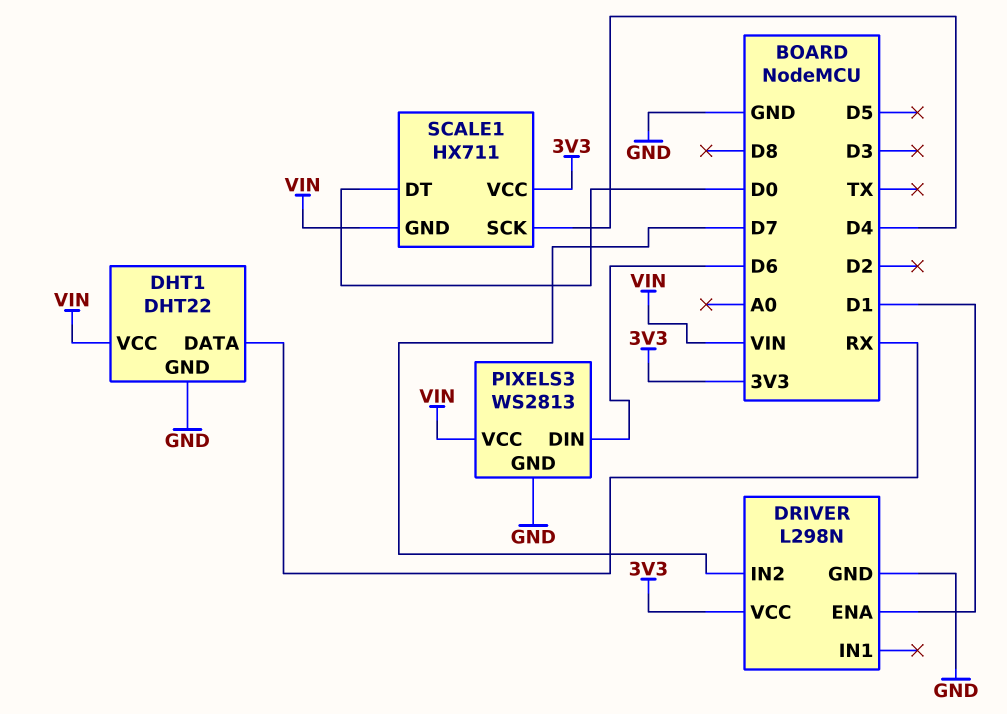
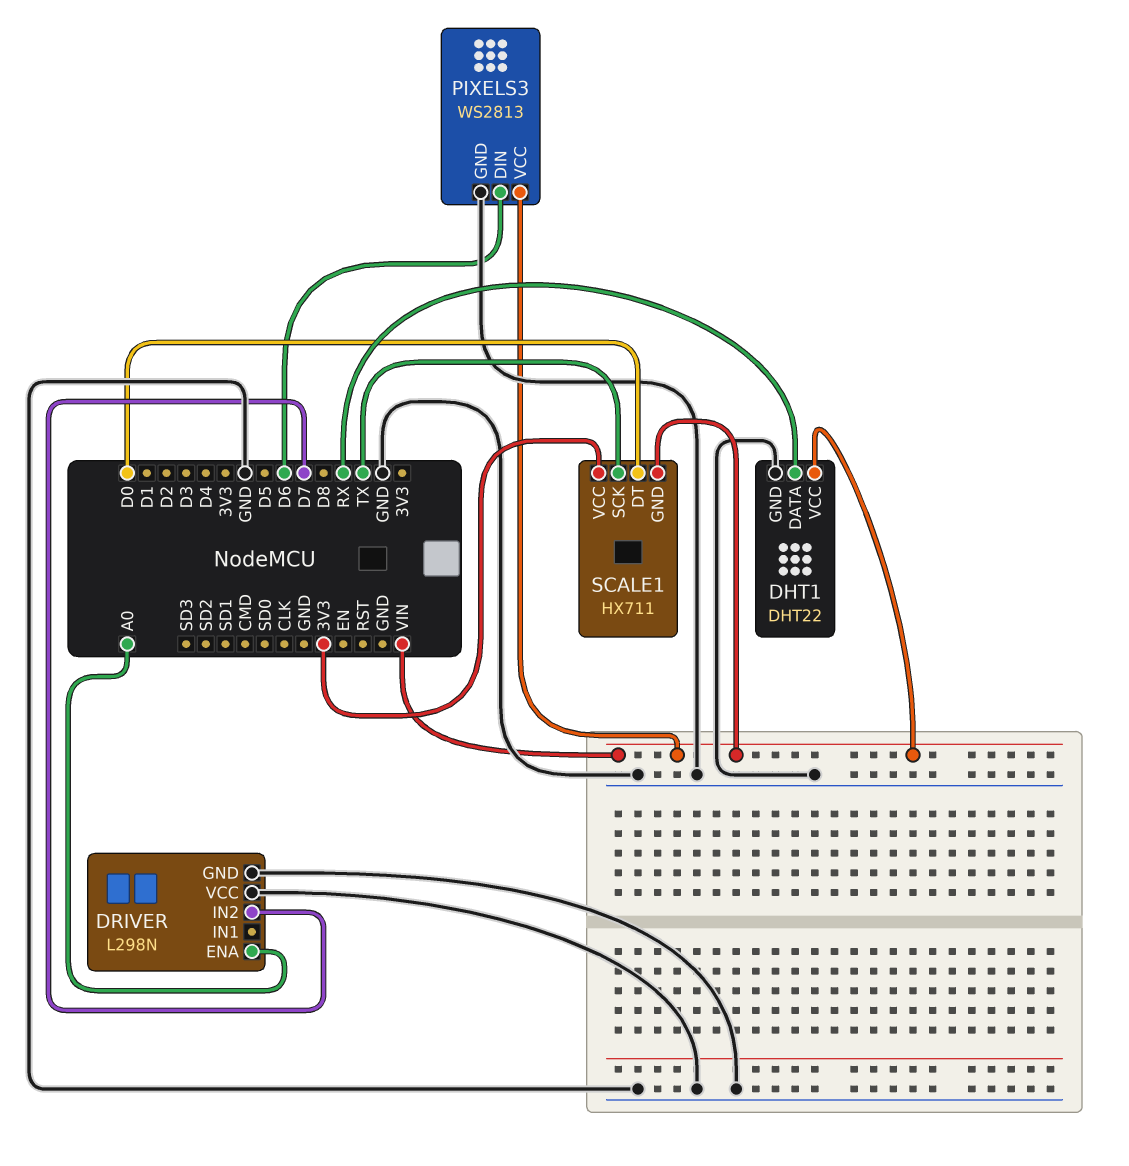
DRIVER pin ENA: D1 -> A0
DRIVER pin VCC: 3V3 -> GND
SCALE1 pin SCK: D4 -> TX

